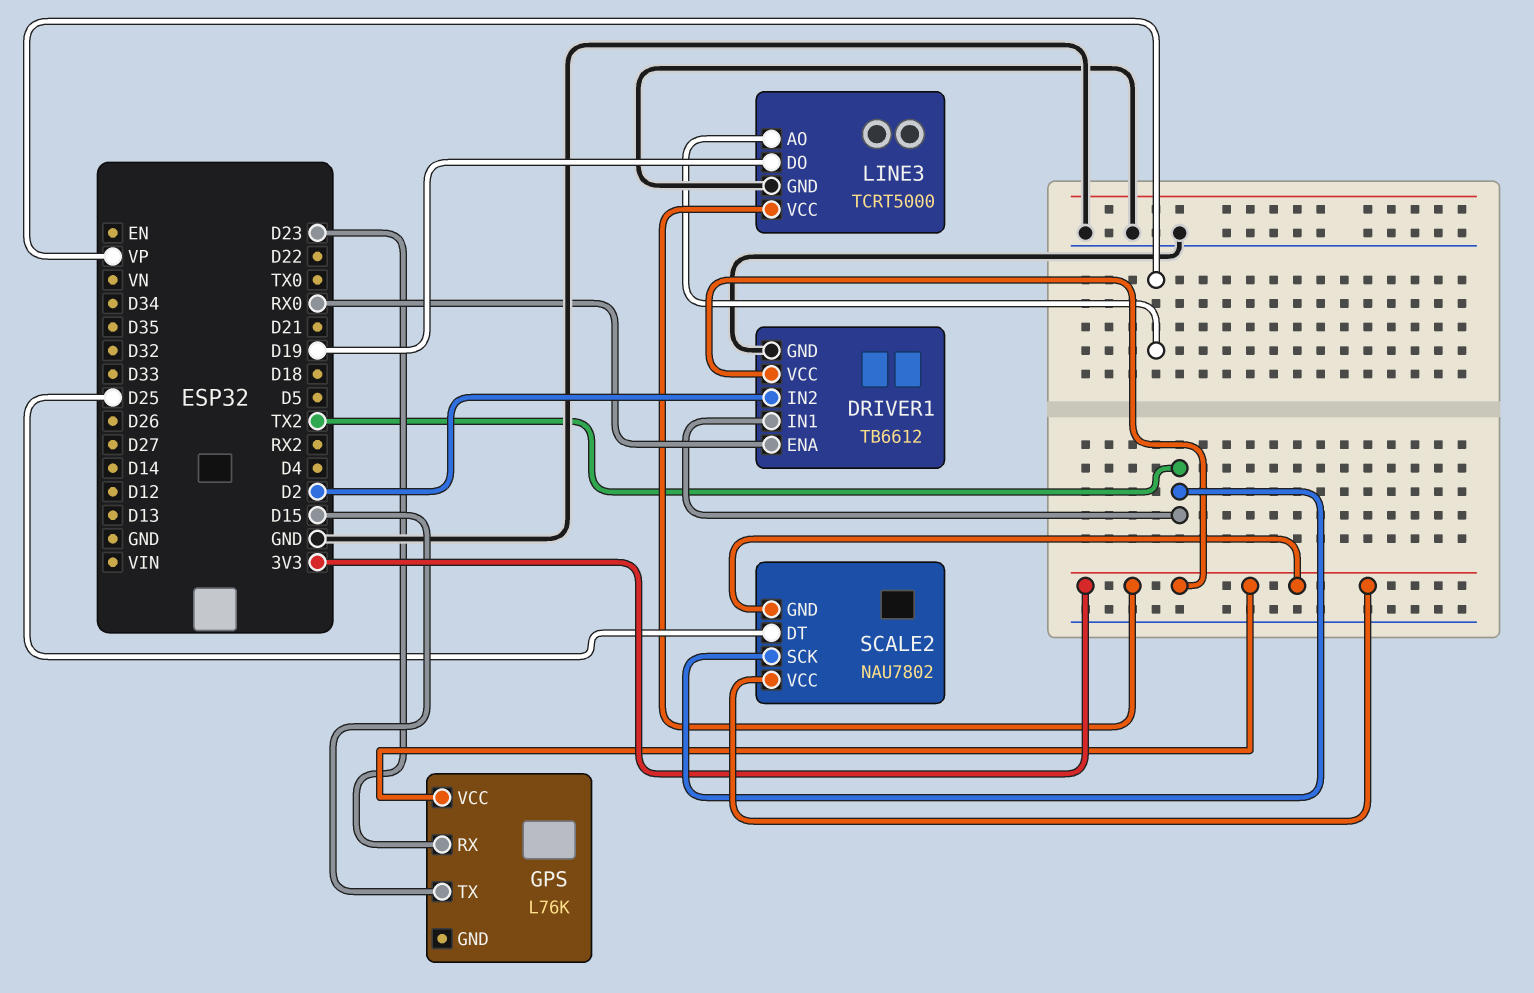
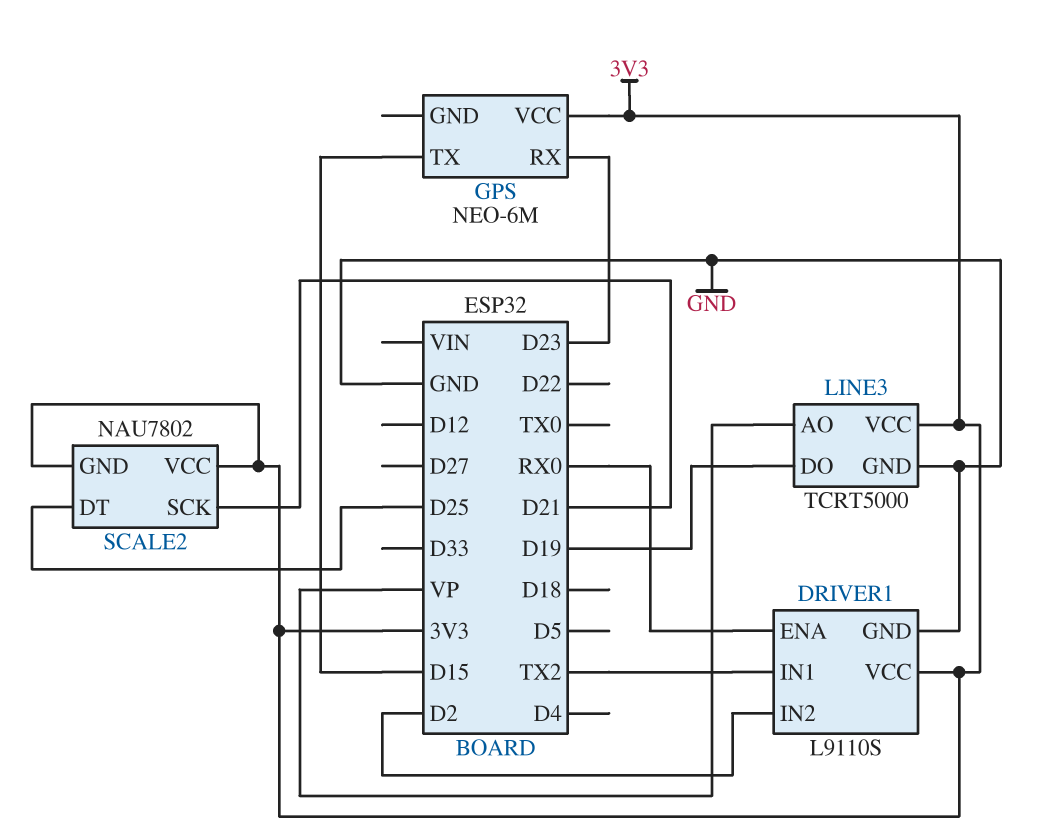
DRIVER1: TB6612 -> L9110S
GPS: L76K -> NEO-6M
SCALE2 pin SCK: TX2 -> D21

